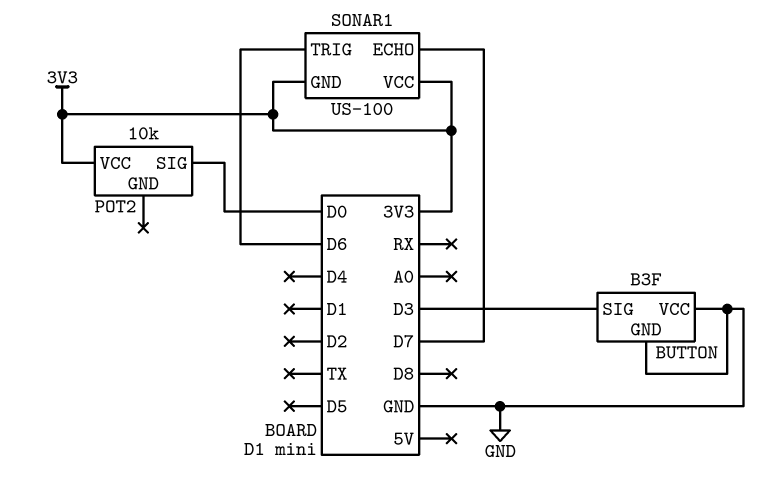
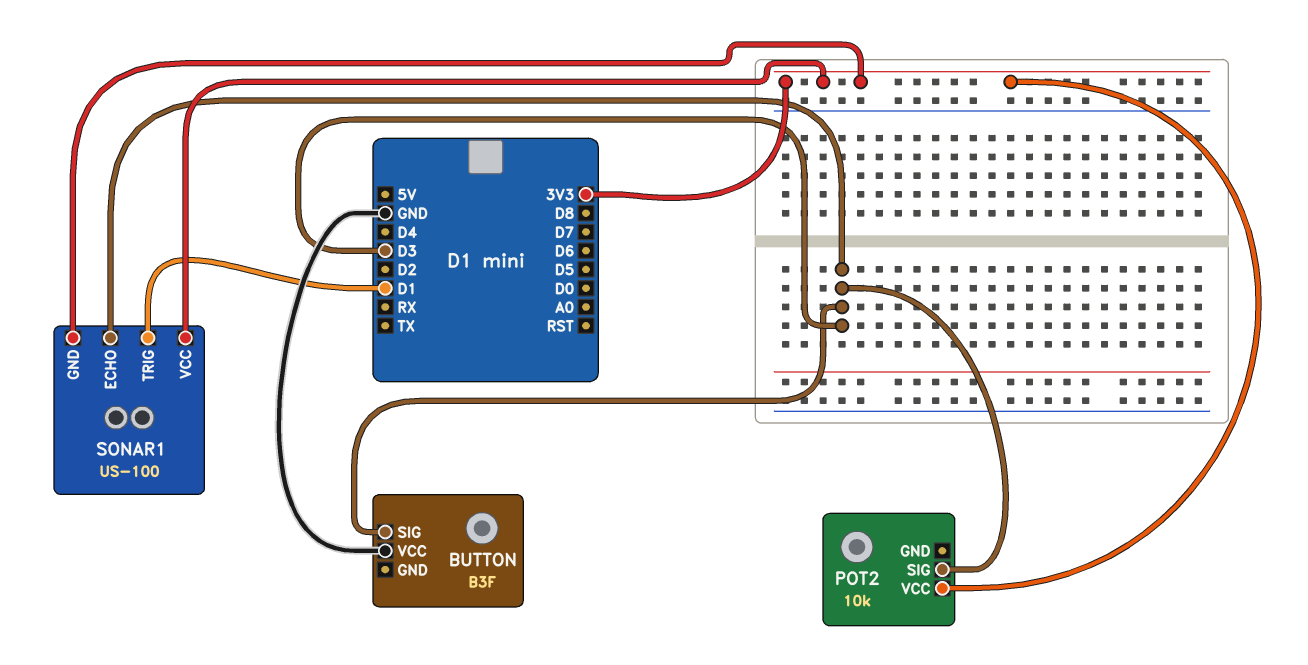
BUTTON pin GND: GND -> none
POT2 pin SIG: D0 -> D3
SONAR1 pin ECHO: D7 -> D3
SONAR1 pin TRIG: D6 -> D1

